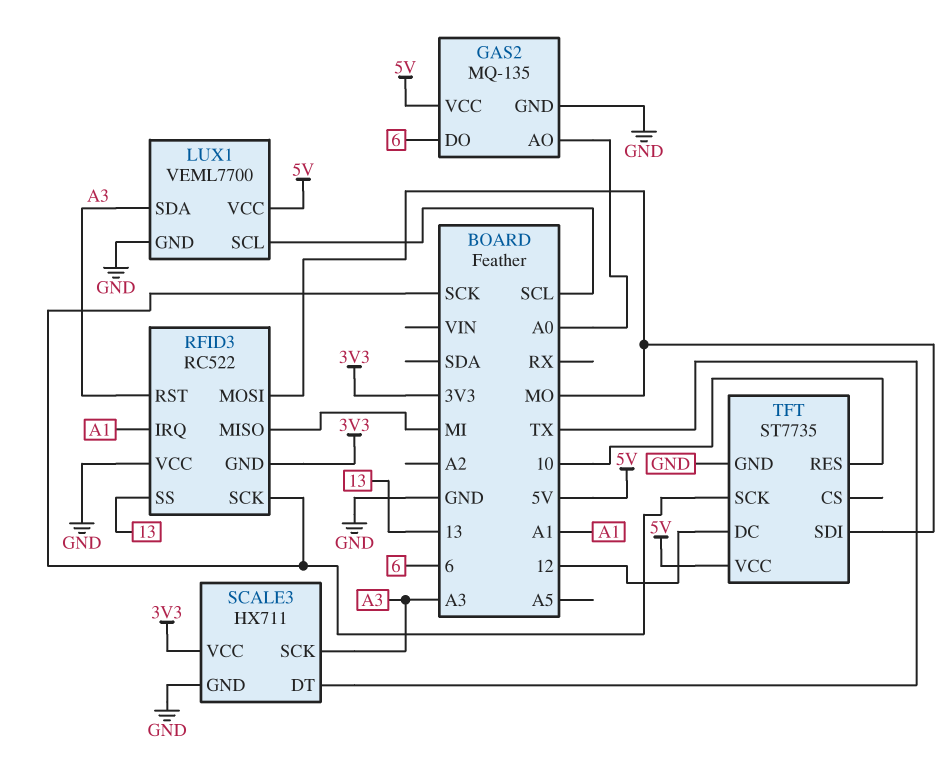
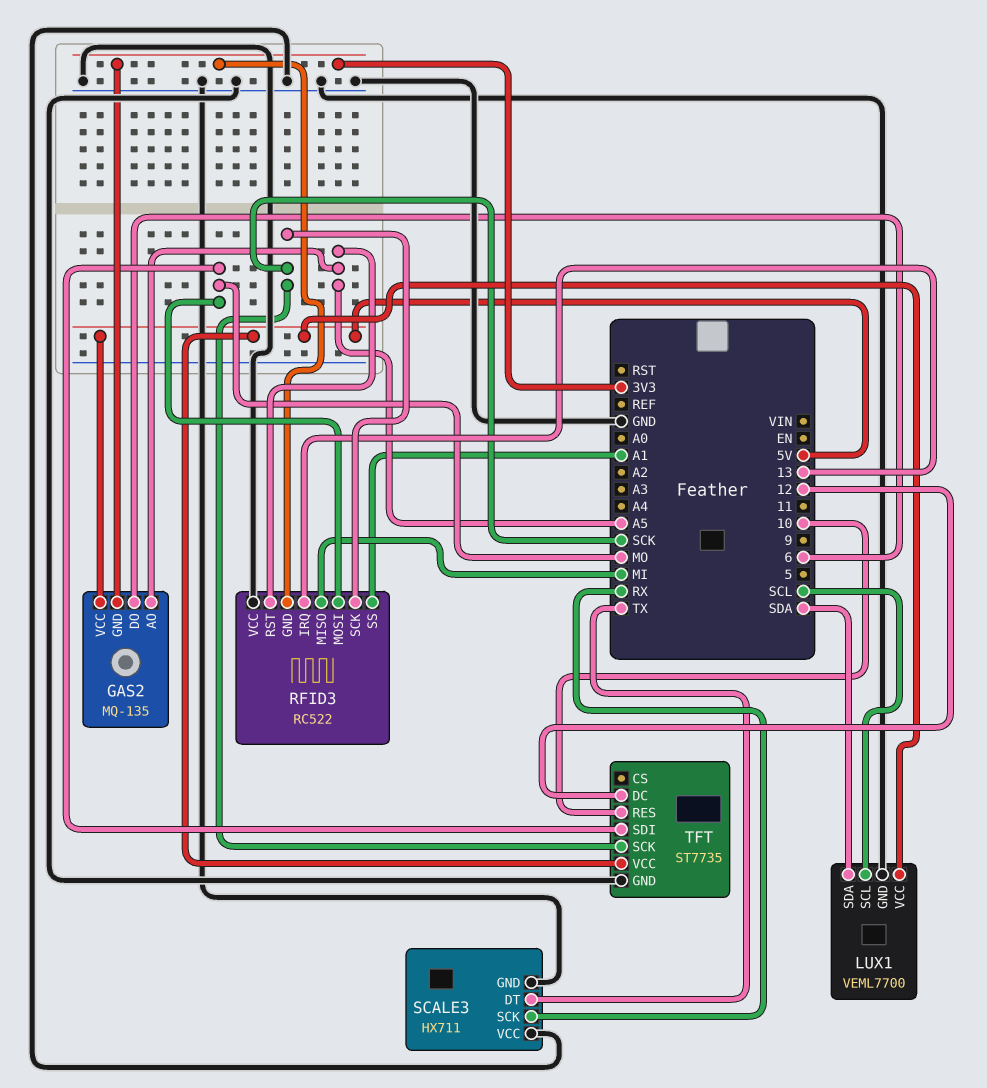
GAS2 pin AO: A0 -> A5
GAS2 pin GND: GND -> 3V3
LUX1 pin SDA: A3 -> SDA
RFID3 pin IRQ: A1 -> 13
RFID3 pin RST: A3 -> A5
RFID3 pin SS: 13 -> A1
SCALE3 pin SCK: A3 -> RX
SCALE3 pin VCC: 3V3 -> GND

